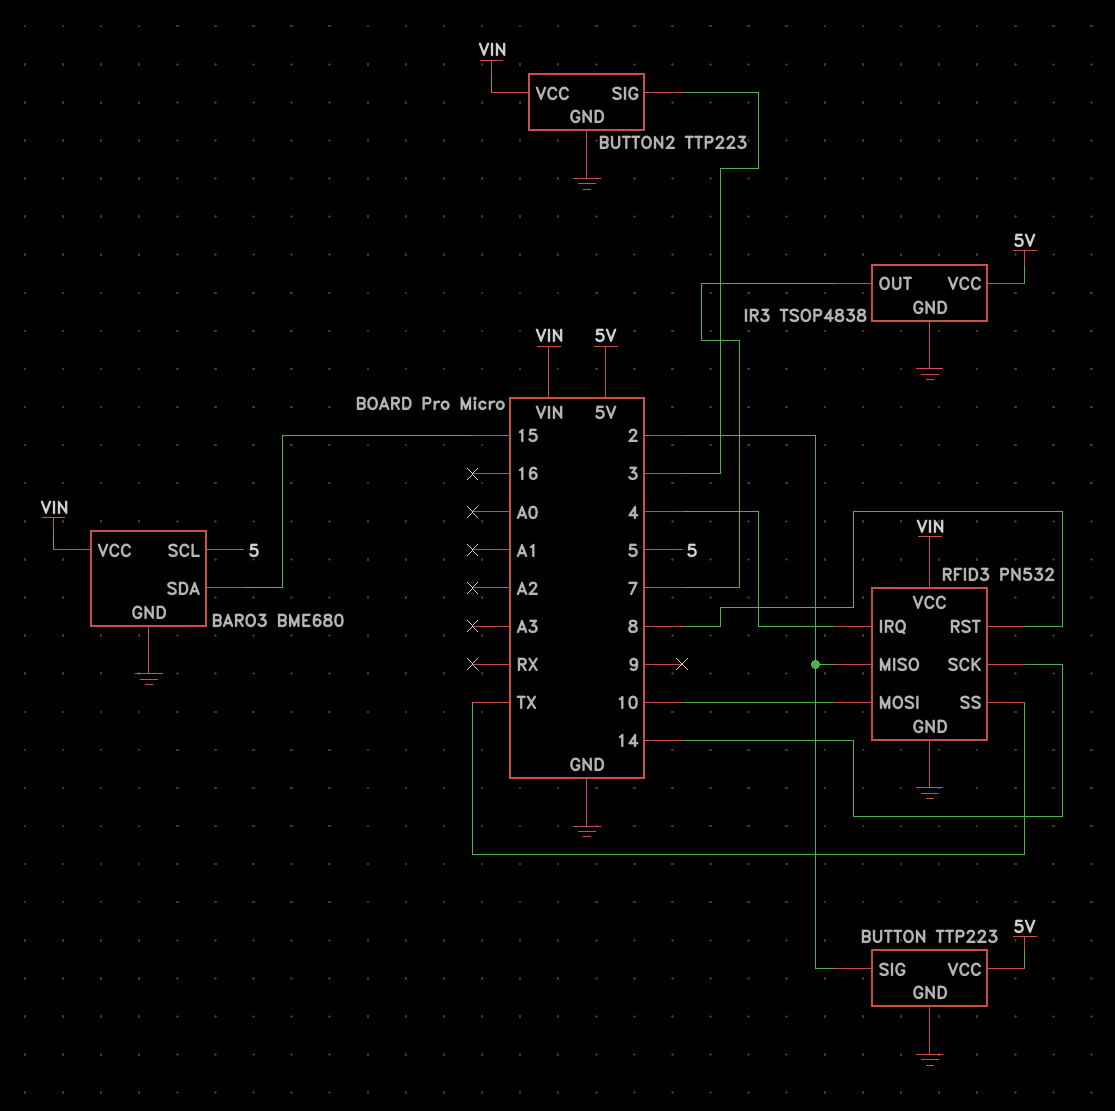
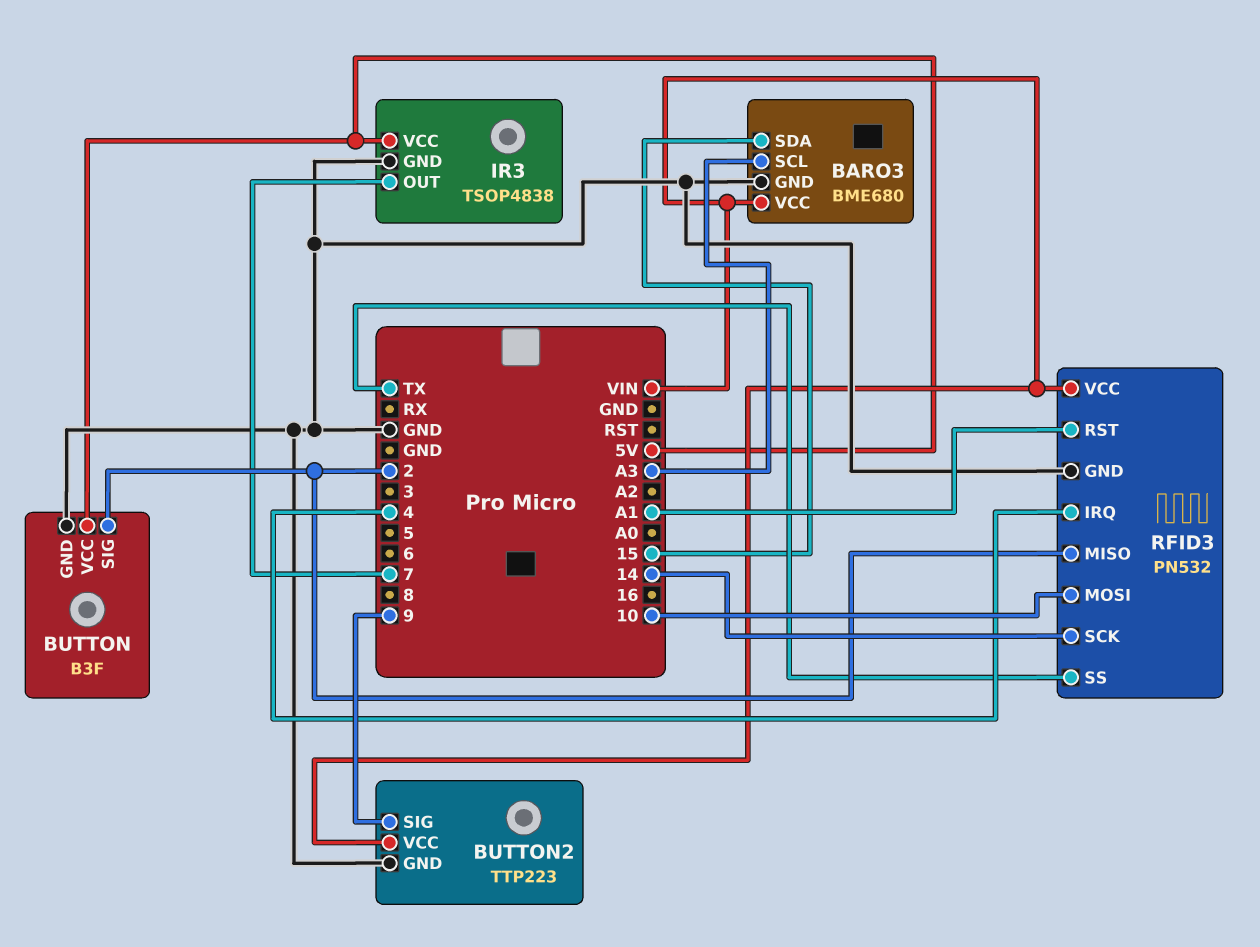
BARO3 pin SCL: 5 -> A3
BUTTON: TTP223 -> B3F
BUTTON2 pin SIG: 3 -> 9
RFID3 pin RST: 8 -> A1

